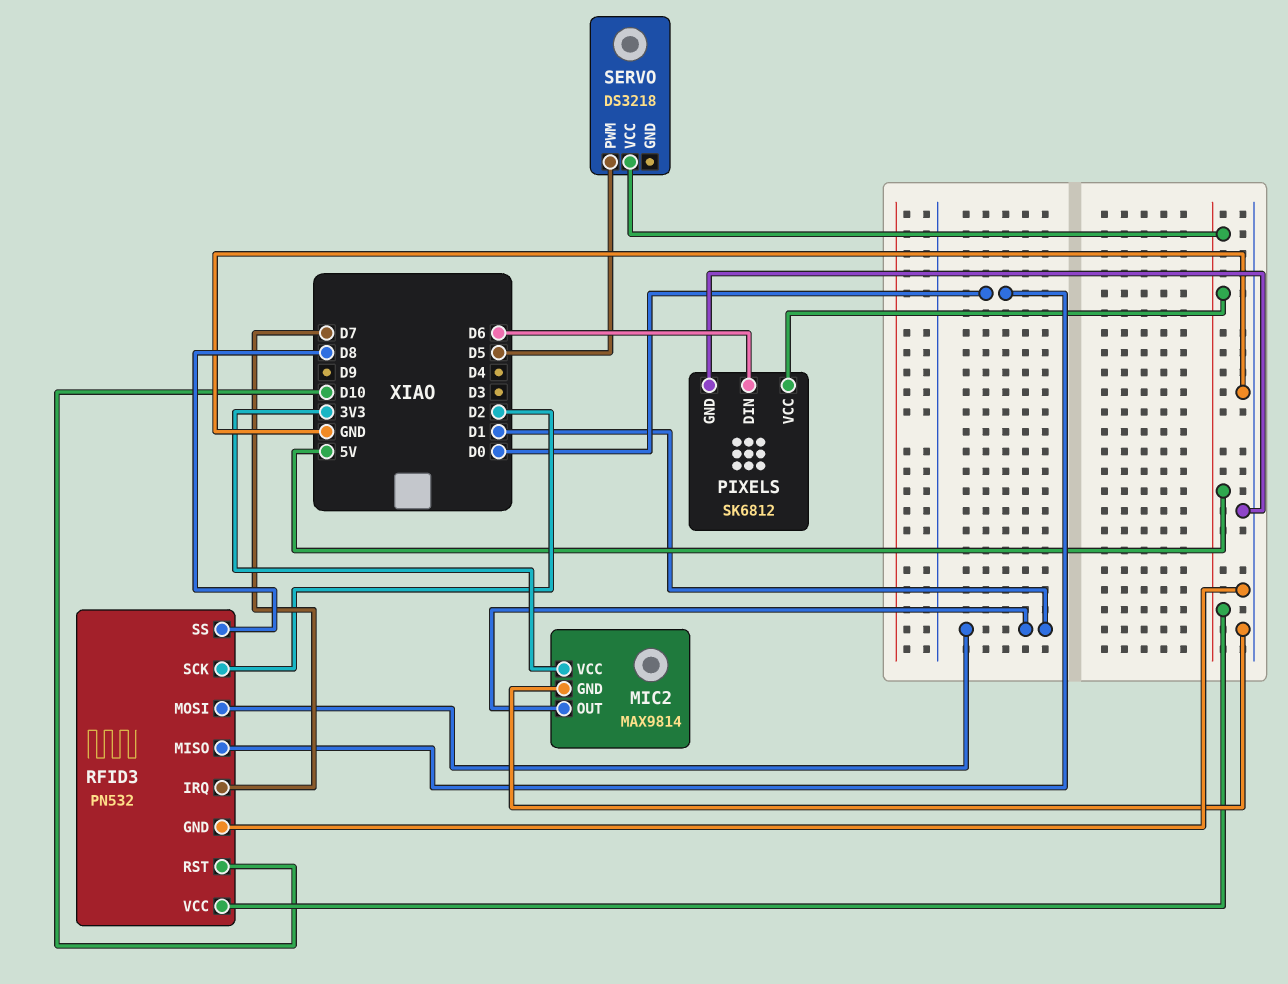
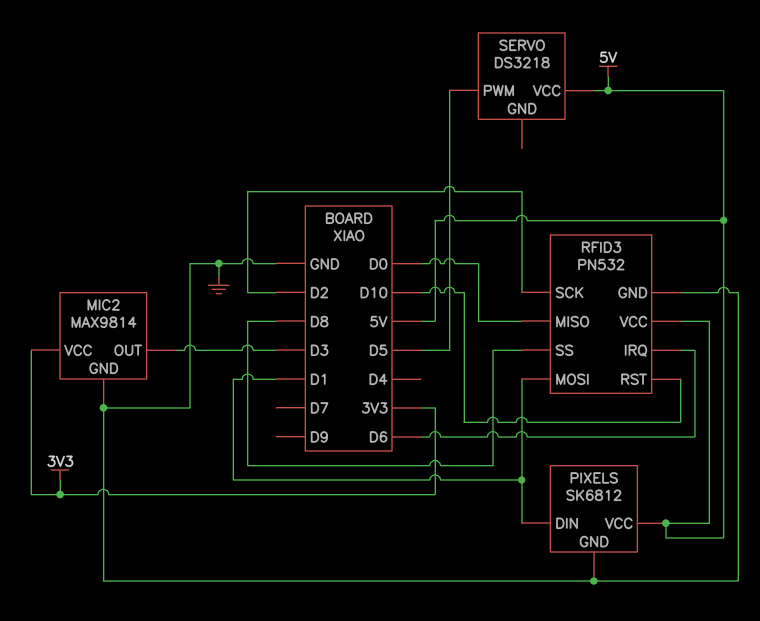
MIC2 pin OUT: D1 -> D3
PIXELS pin DIN: D6 -> D1
RFID3 pin IRQ: D7 -> D6

